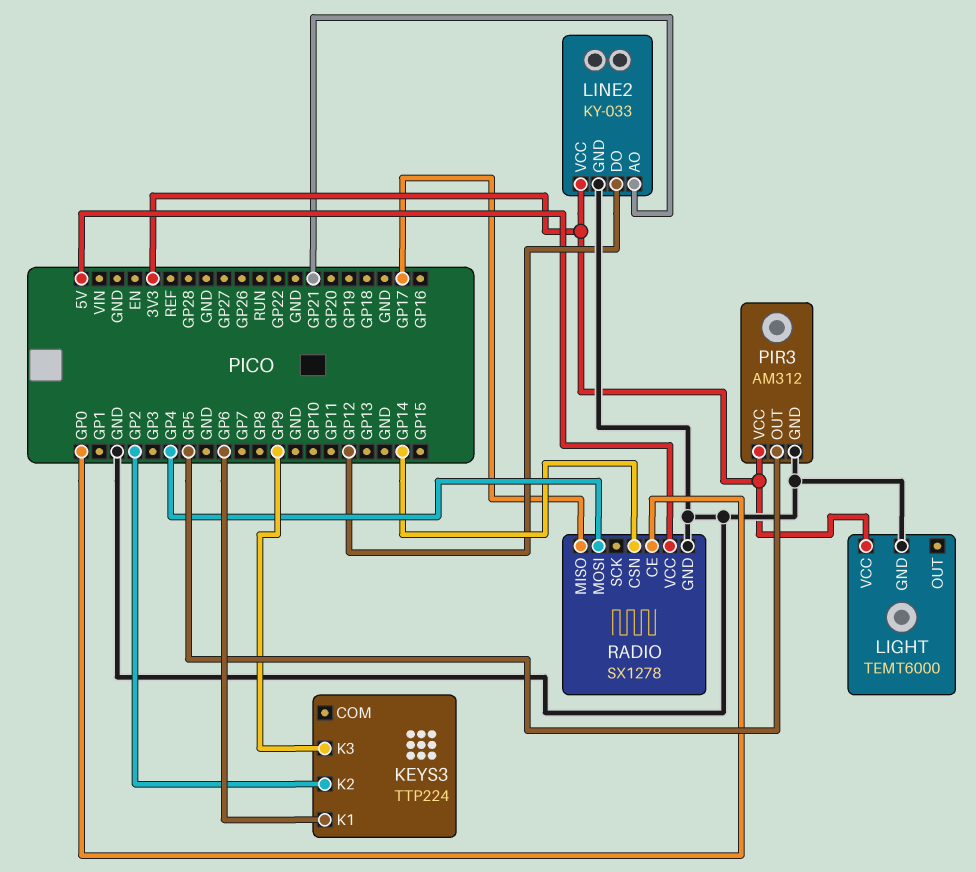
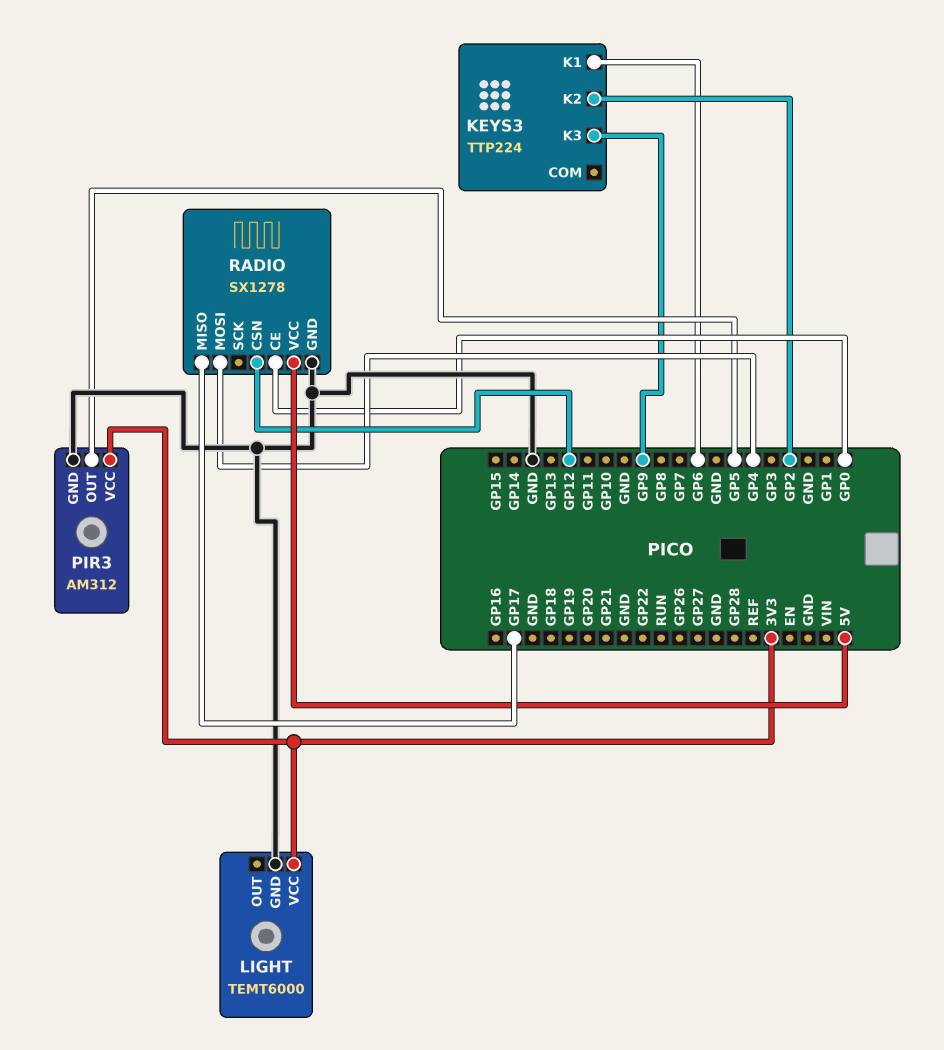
LINE2: KY-033 -> none
LINE2 pin AO: GP21 -> none
LINE2 pin DO: GP12 -> none
LINE2 pin GND: GND -> none
LINE2 pin VCC: 3V3 -> none
RADIO pin CSN: GP14 -> GP12

